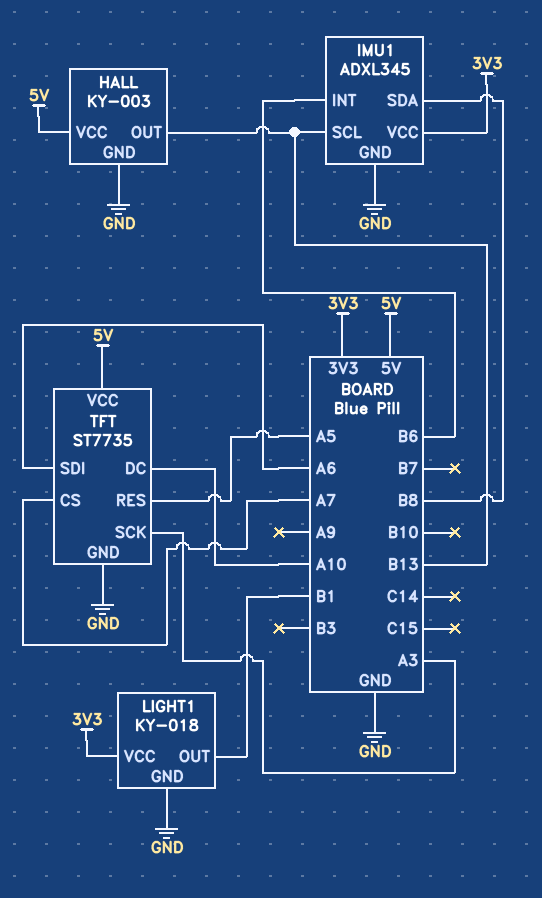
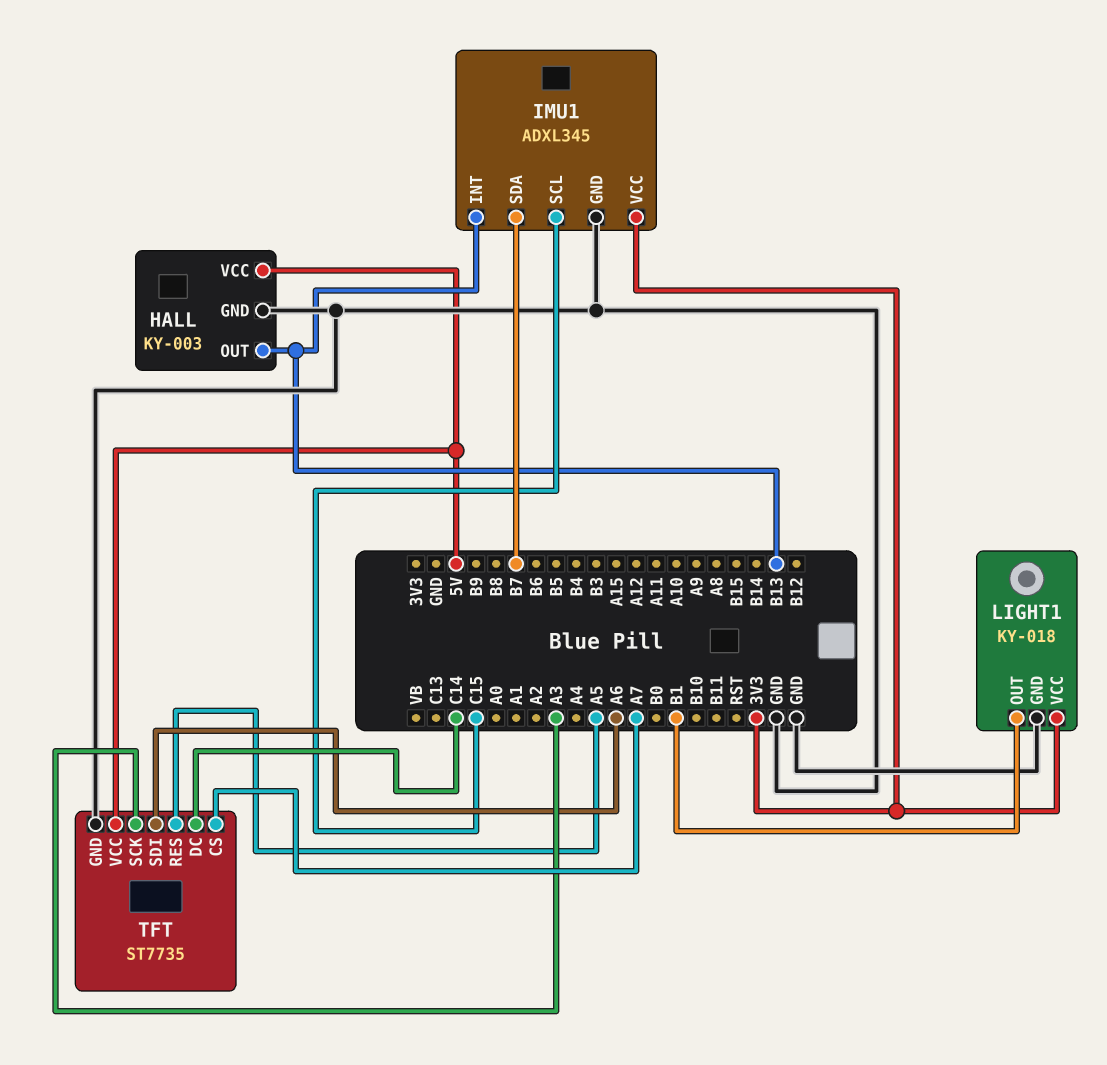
IMU1 pin INT: B6 -> B13
IMU1 pin SCL: B13 -> C15
IMU1 pin SDA: B8 -> B7
TFT pin DC: A10 -> C14

